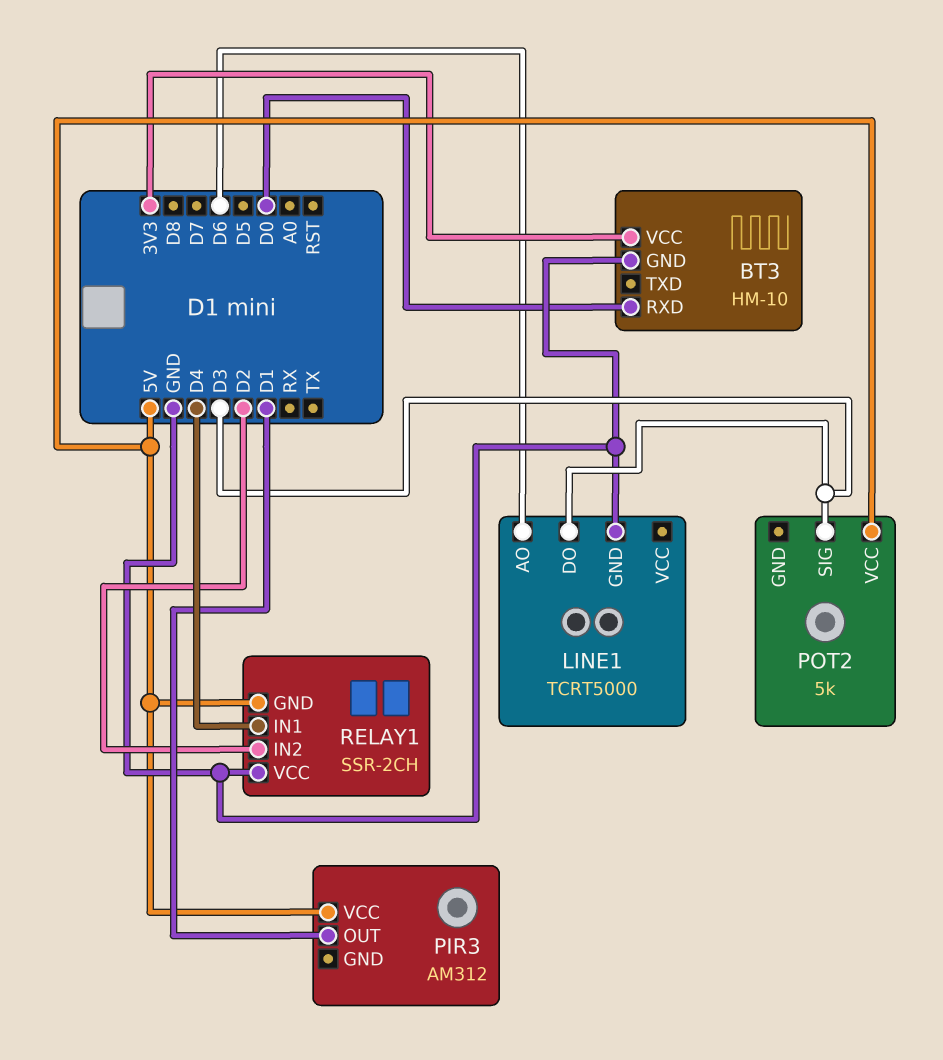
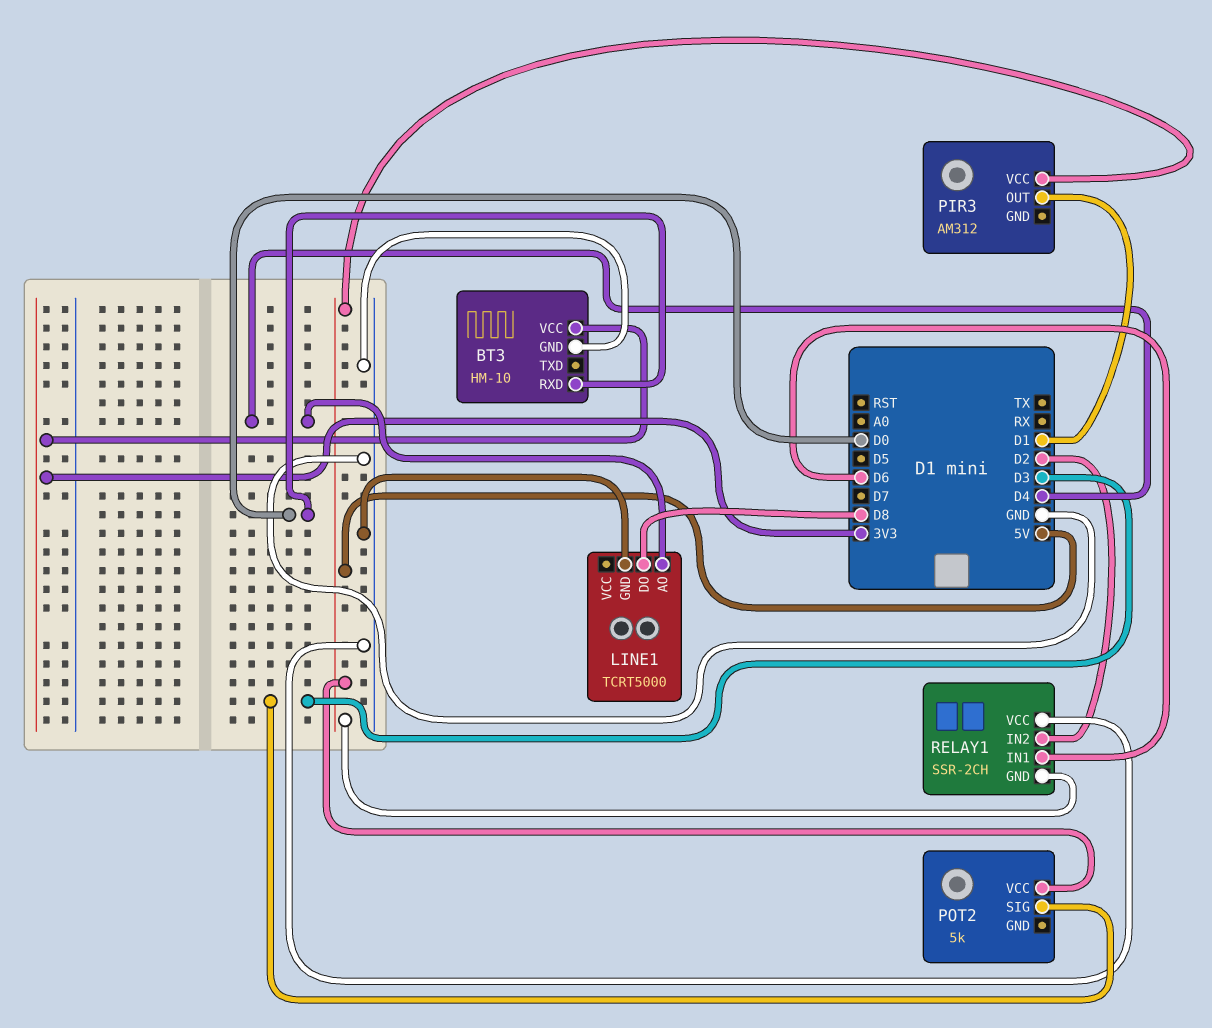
LINE1 pin AO: D6 -> D4
LINE1 pin DO: D3 -> D8
RELAY1 pin IN1: D4 -> D6

